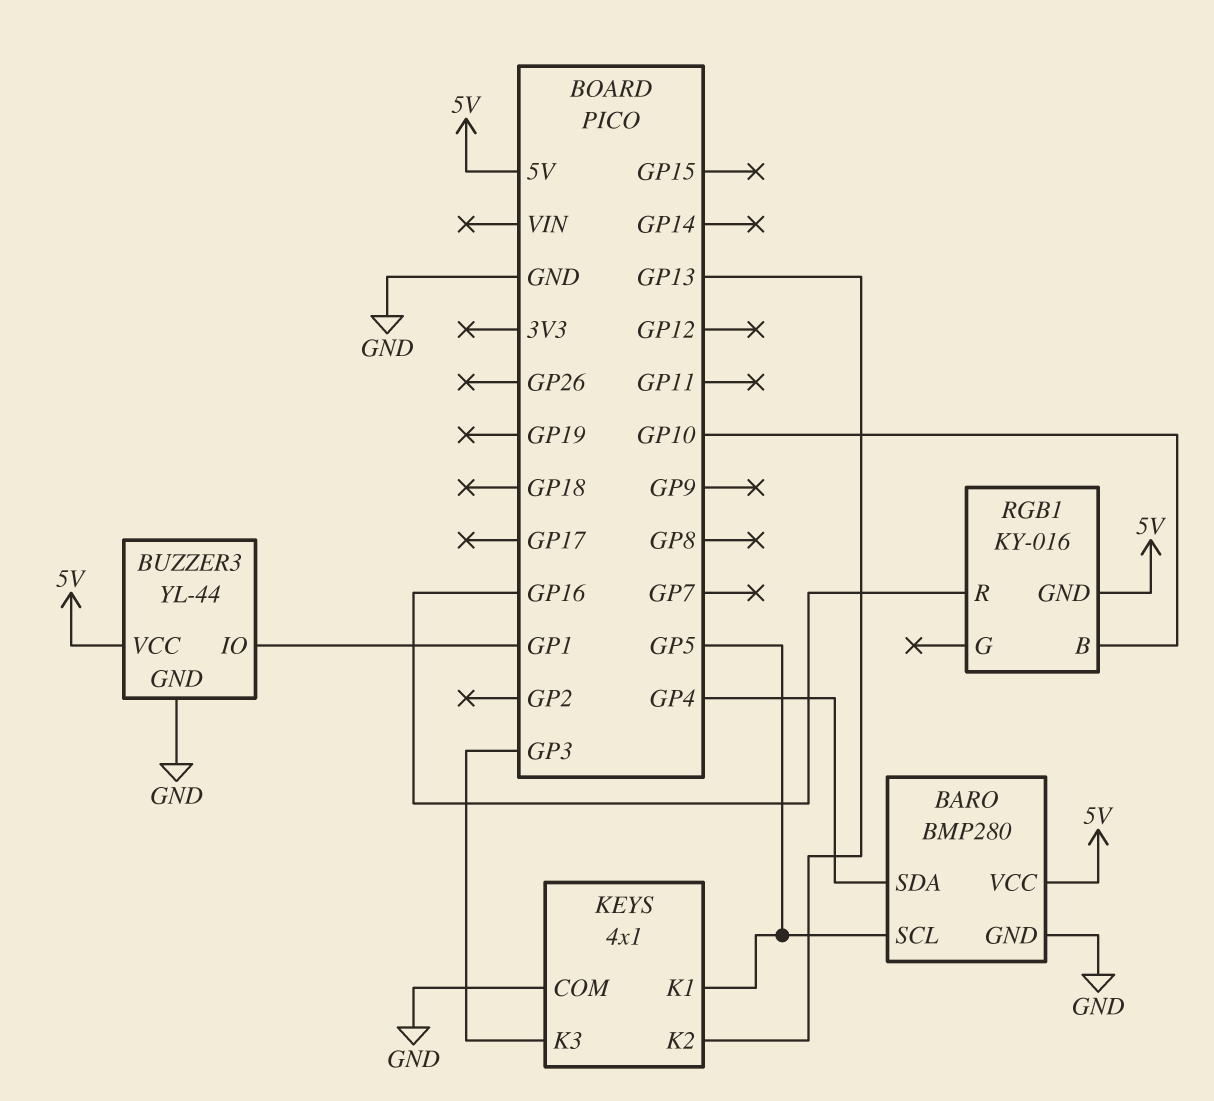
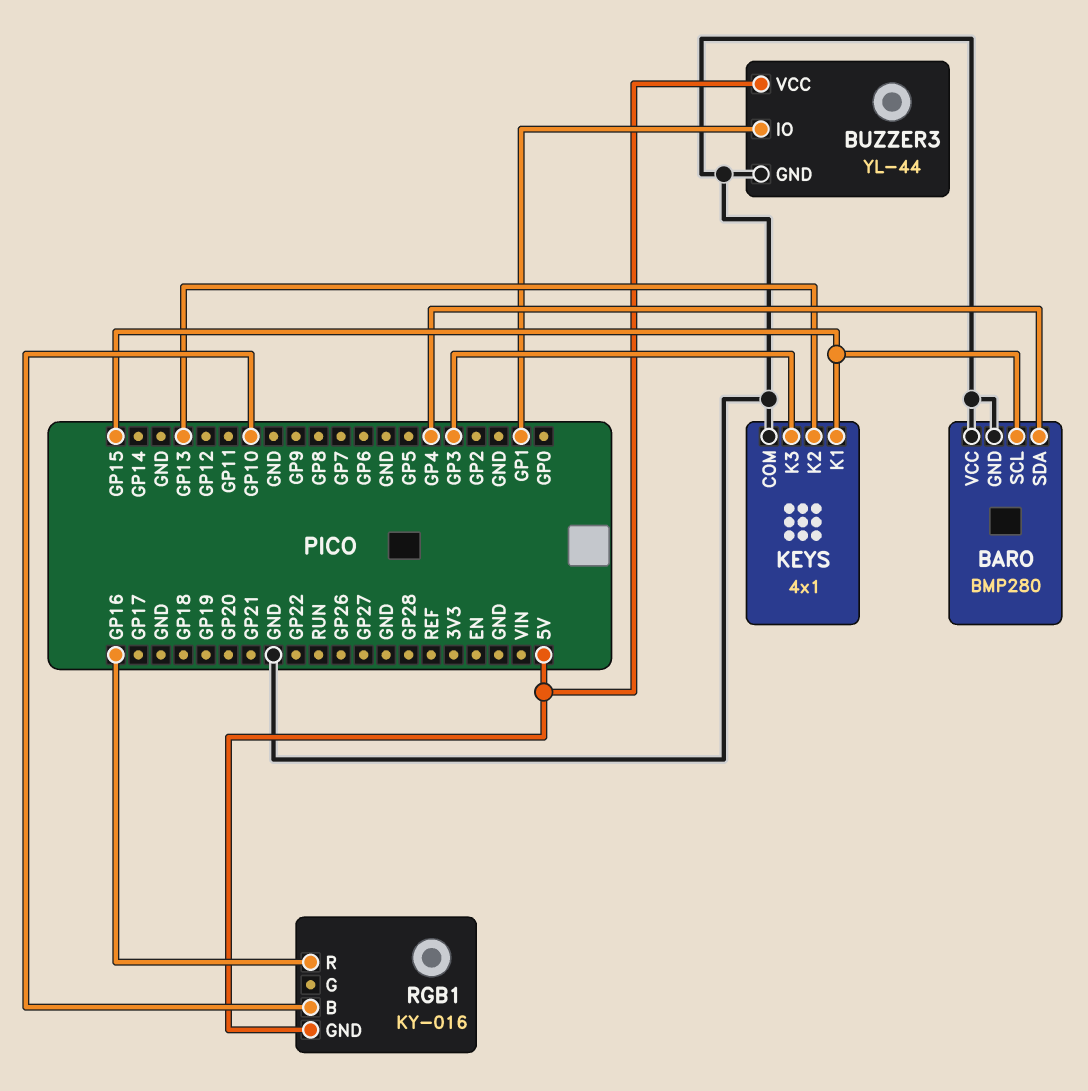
BARO pin SCL: GP5 -> GP15
BARO pin VCC: 5V -> GND
KEYS pin K1: GP5 -> GP15

